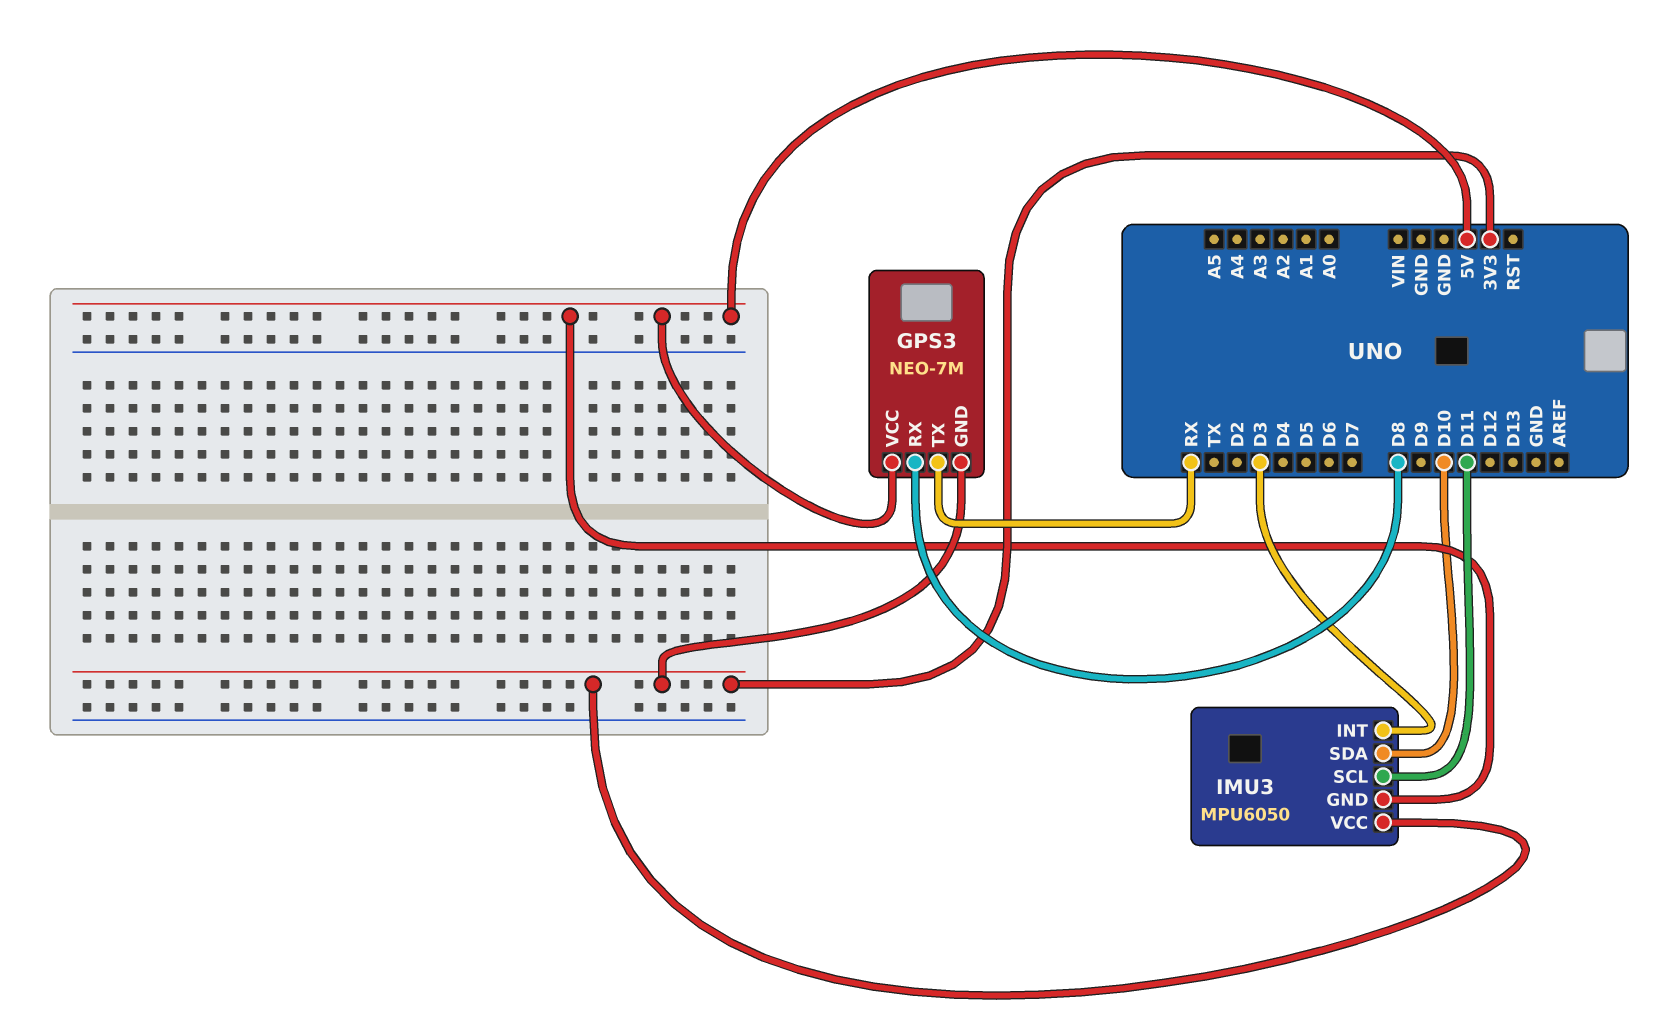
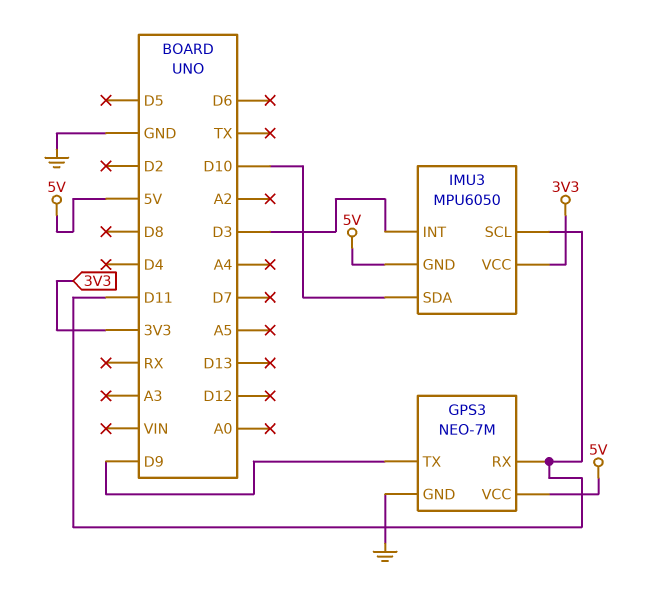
GPS3 pin GND: 3V3 -> GND
GPS3 pin RX: D8 -> D11
GPS3 pin TX: RX -> D9

